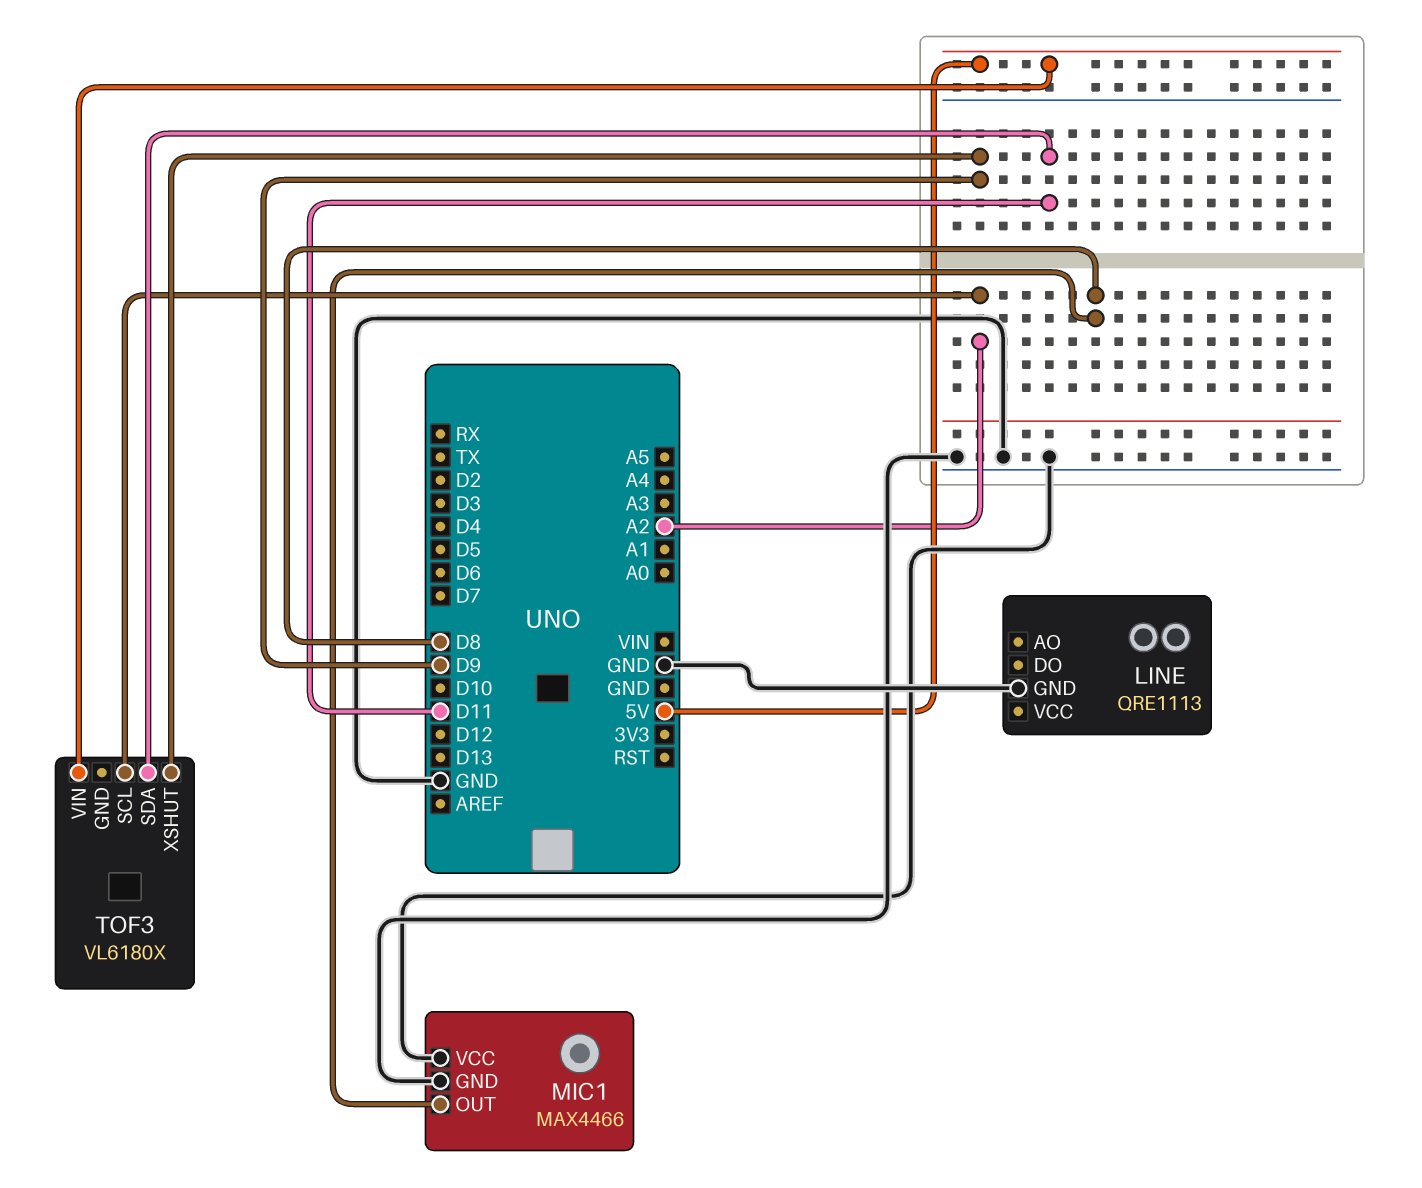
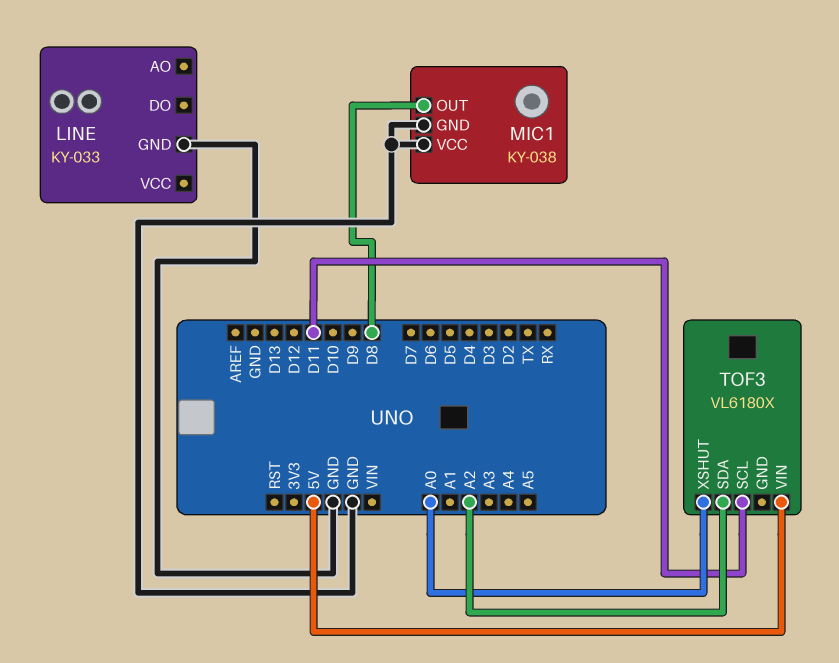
LINE: QRE1113 -> KY-033
MIC1: MAX4466 -> KY-038
TOF3 pin SCL: A2 -> D11
TOF3 pin SDA: D11 -> A2
TOF3 pin XSHUT: D9 -> A0

